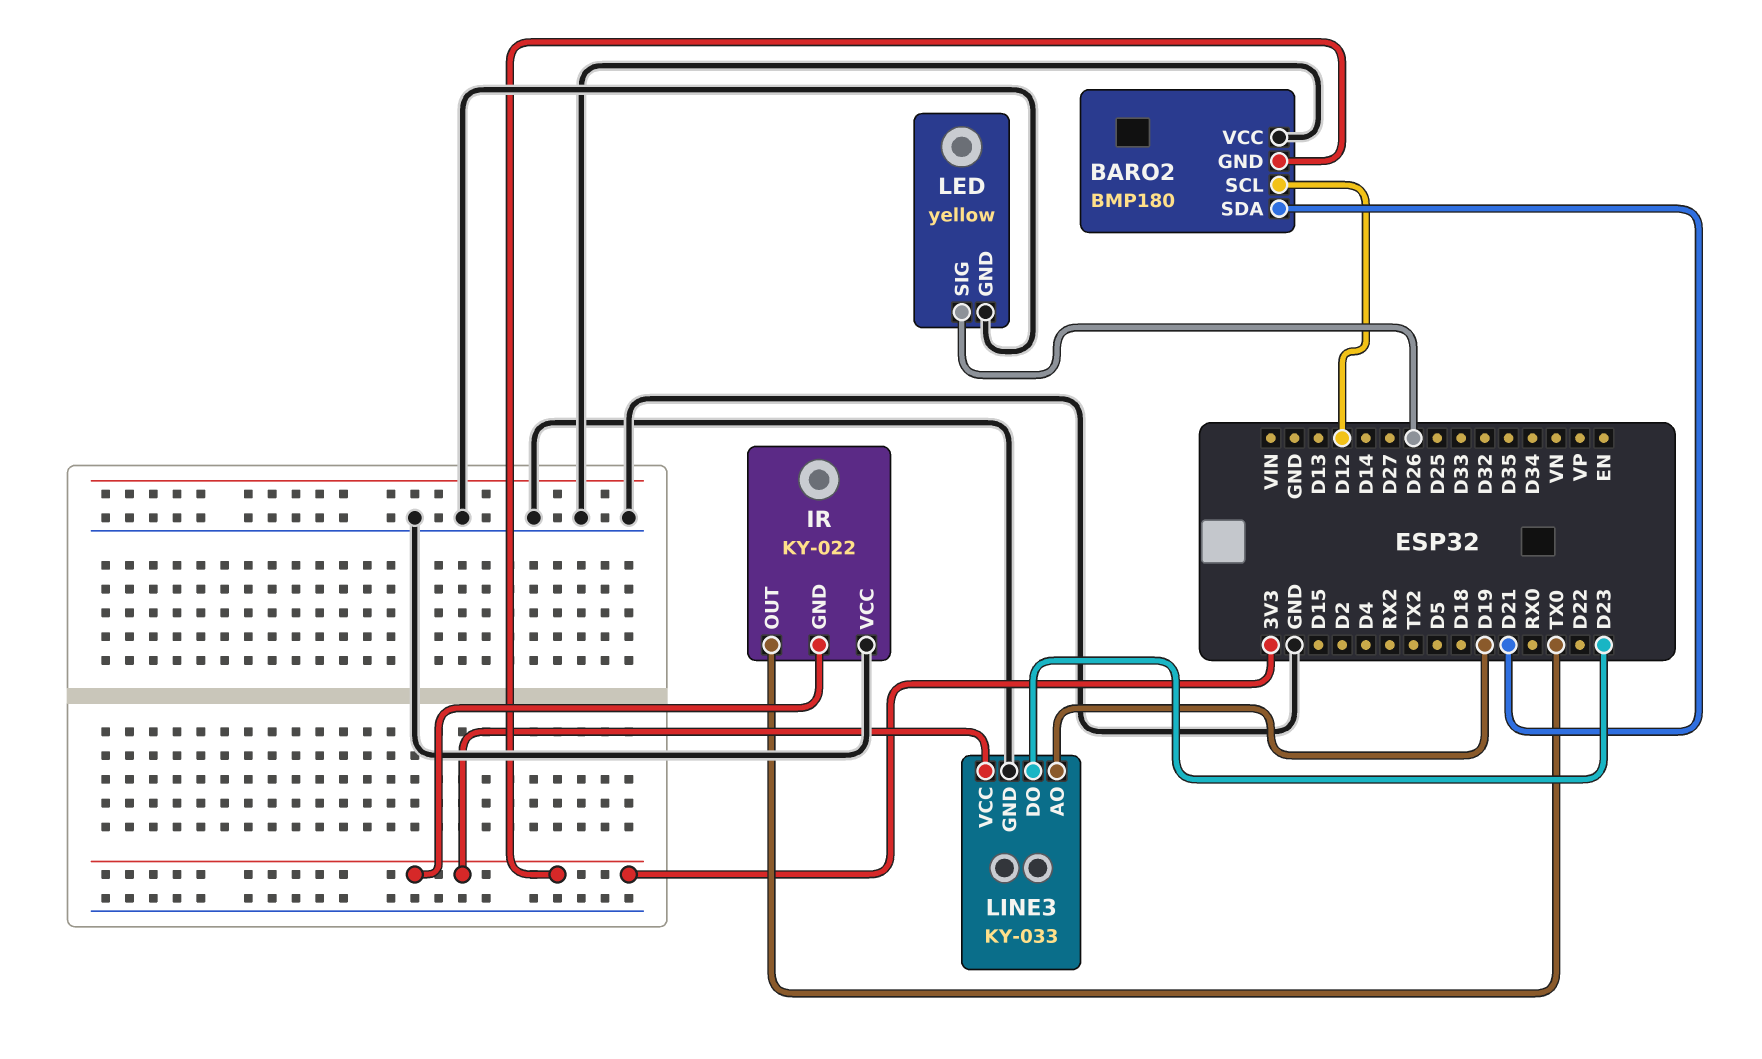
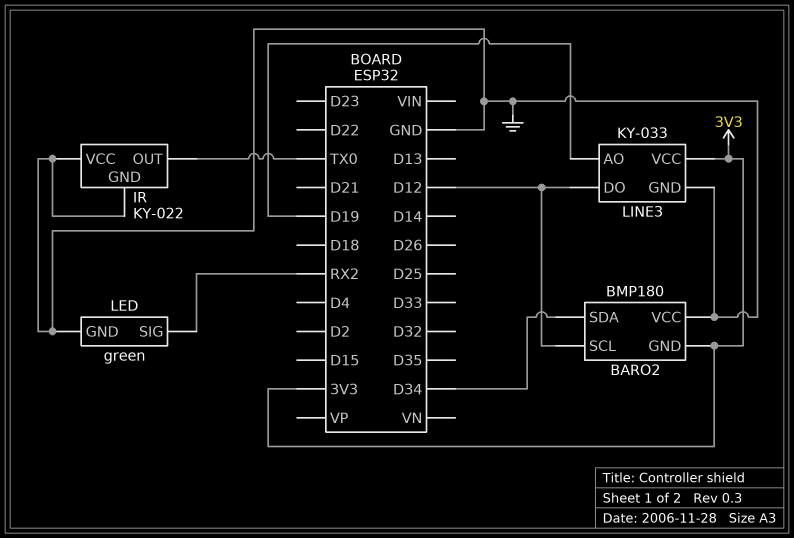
BARO2 pin SDA: D21 -> D34
IR pin GND: 3V3 -> GND
LED: yellow -> green
LED pin SIG: D26 -> RX2
LINE3 pin DO: D23 -> D12

